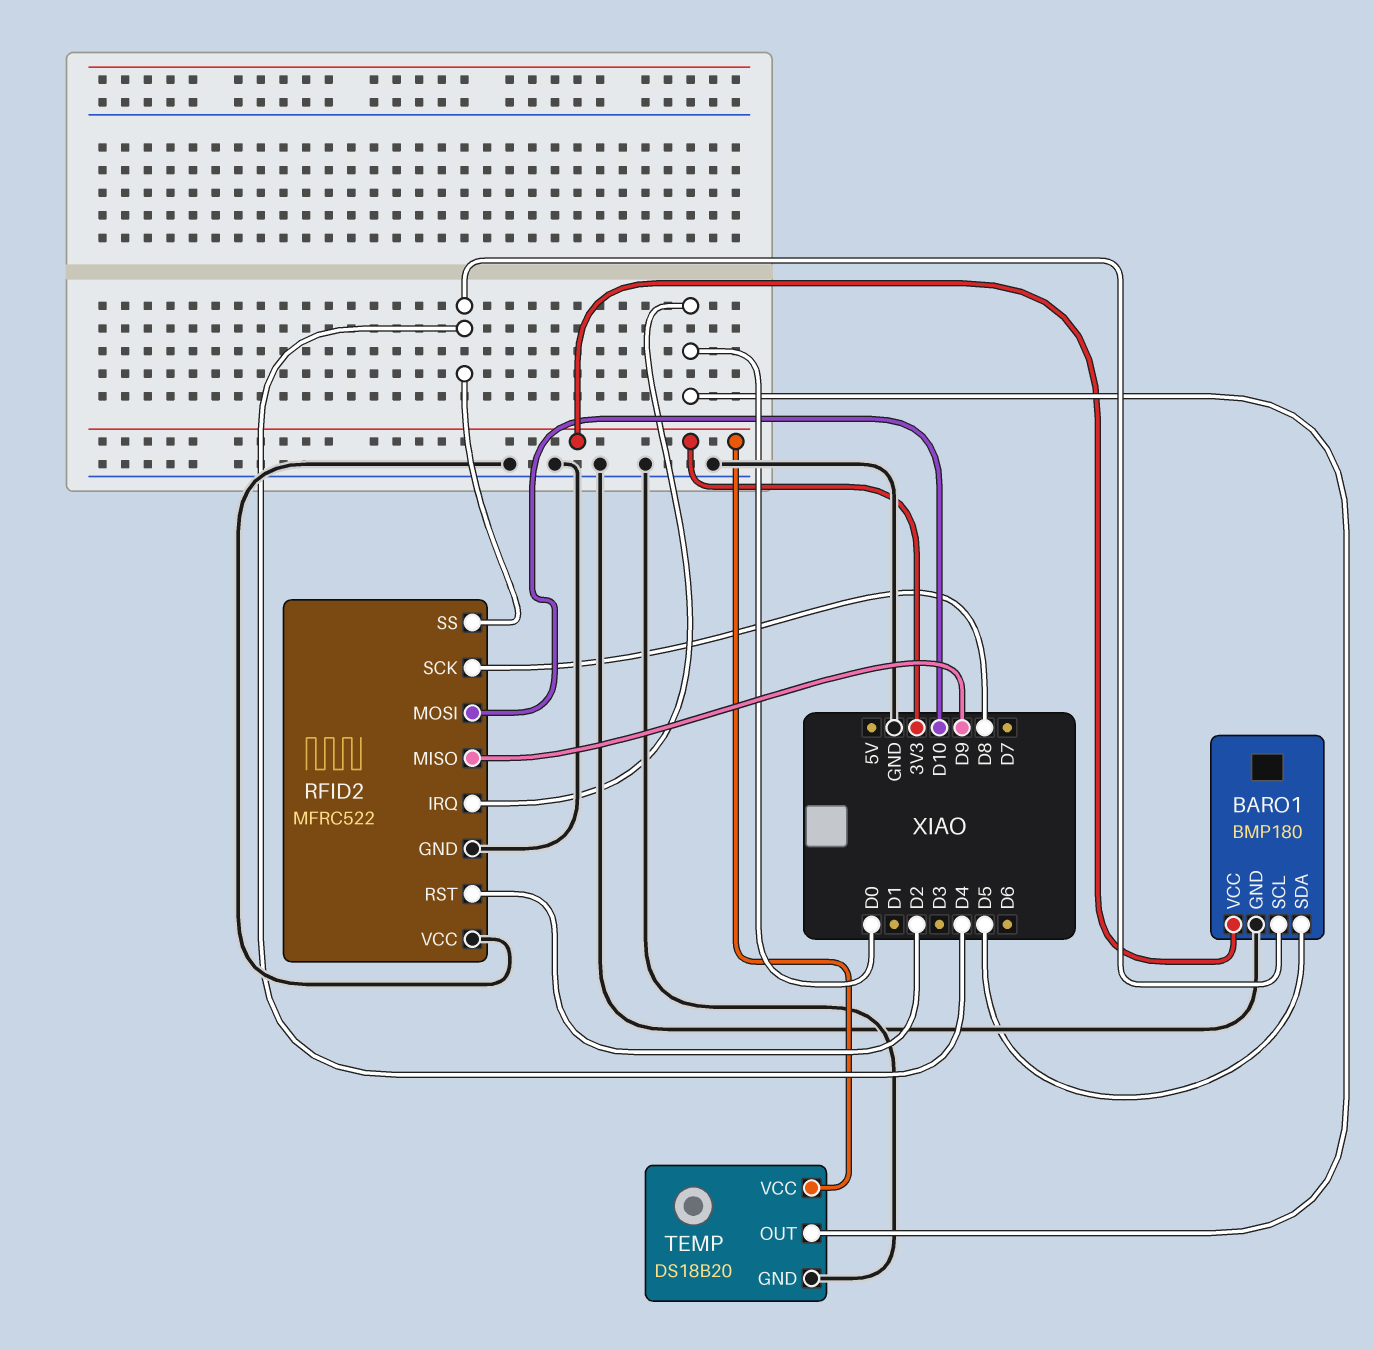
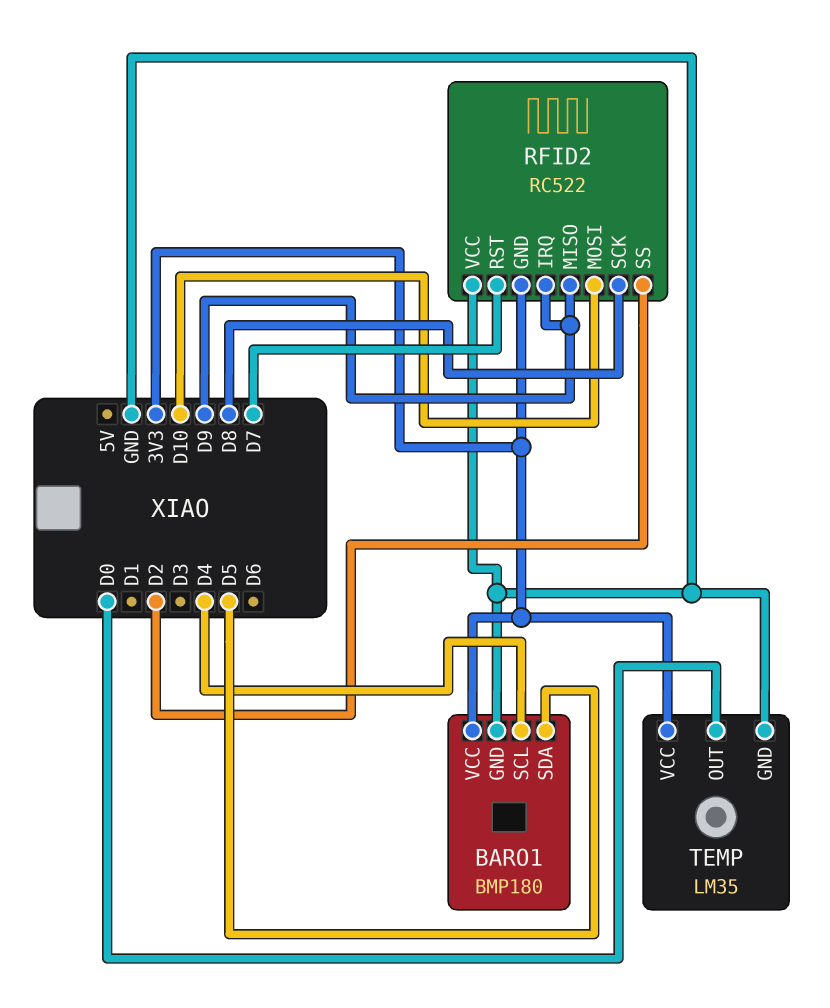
RFID2: MFRC522 -> RC522
RFID2 pin GND: GND -> 3V3
RFID2 pin IRQ: D0 -> D9
RFID2 pin RST: D2 -> D7
RFID2 pin SS: D4 -> D2
TEMP: DS18B20 -> LM35

